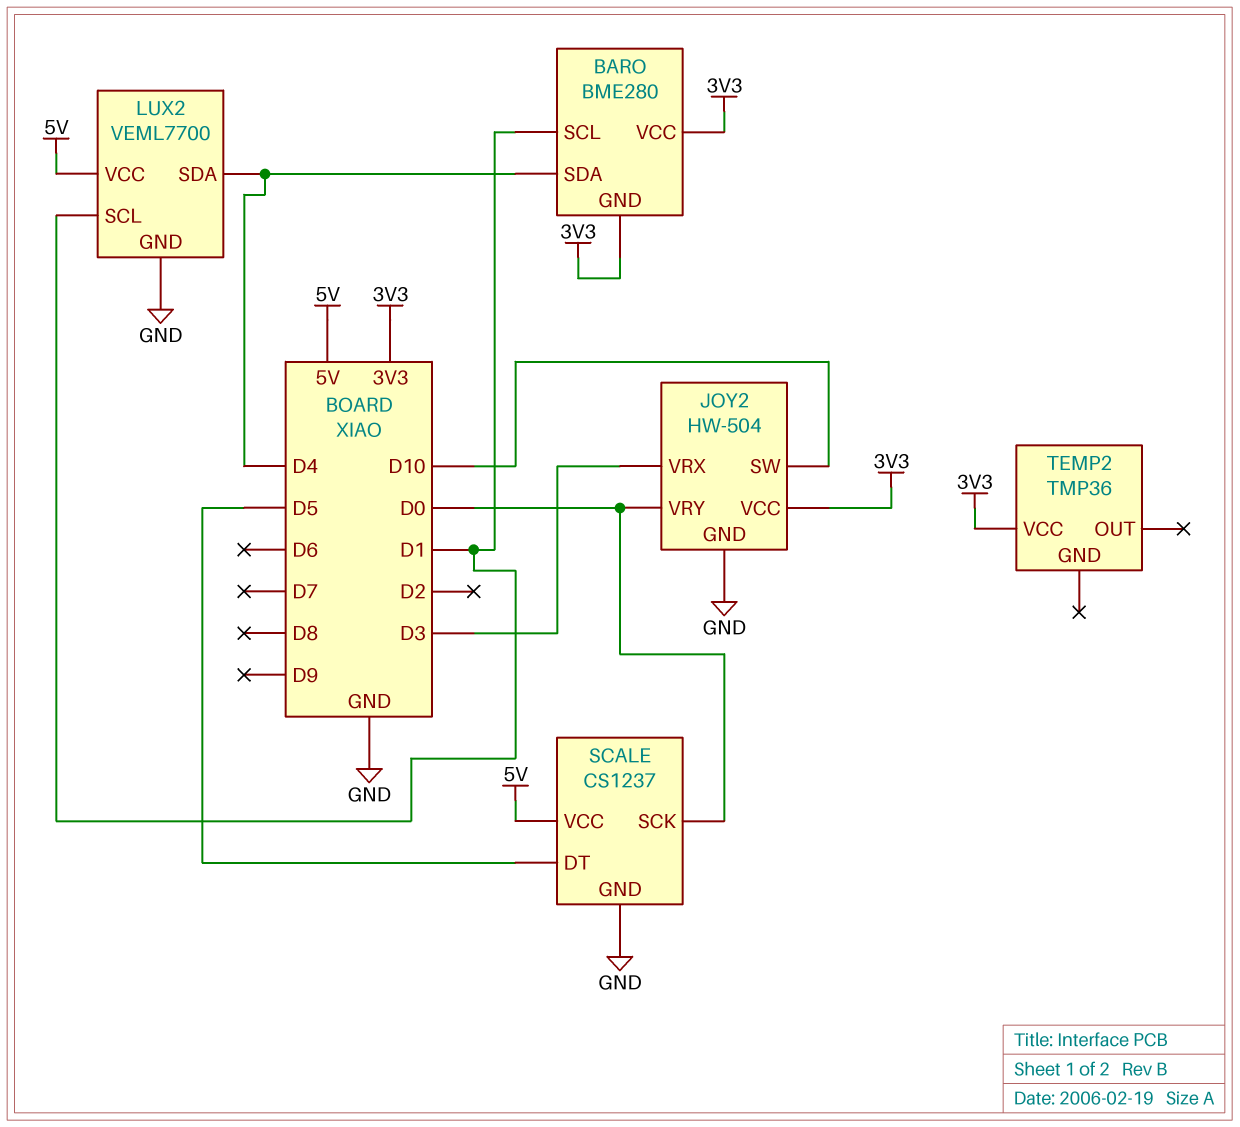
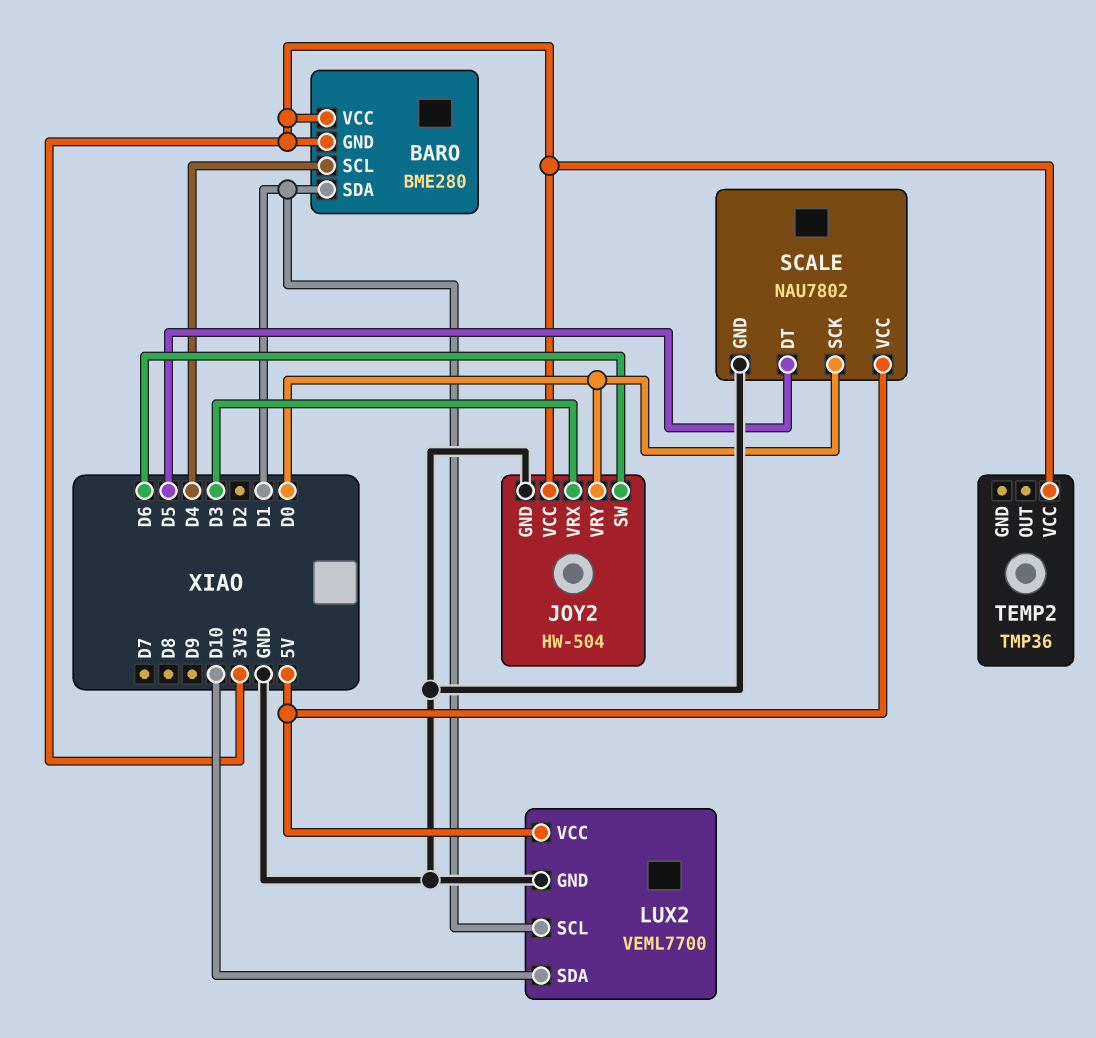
BARO pin SCL: D1 -> D4
BARO pin SDA: D4 -> D1
JOY2 pin SW: D10 -> D6
LUX2 pin SDA: D4 -> D10
SCALE: CS1237 -> NAU7802

